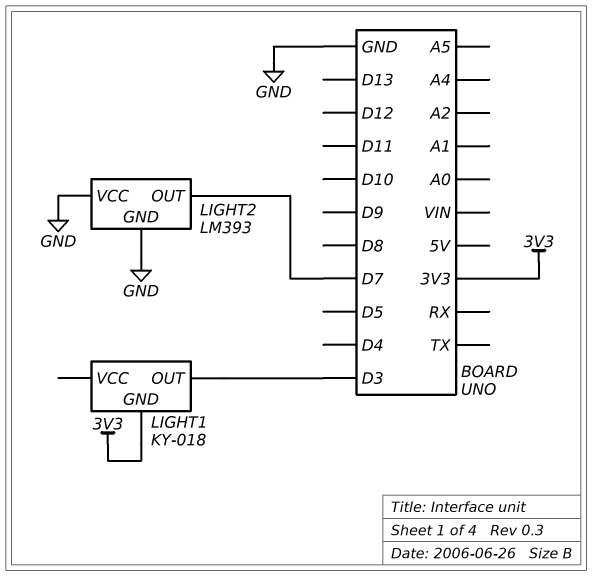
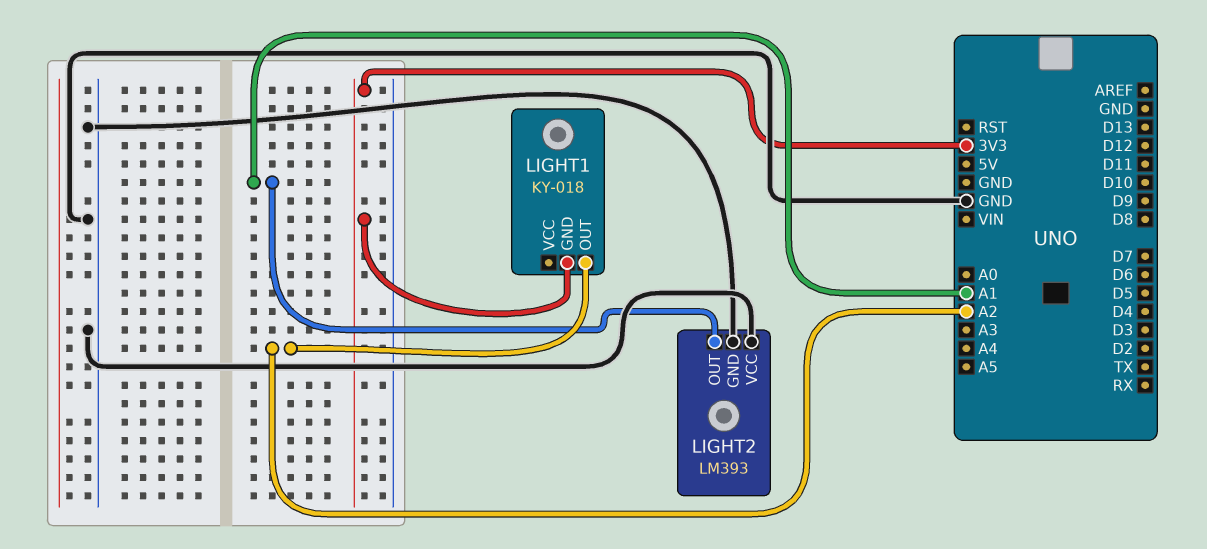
LIGHT1 pin OUT: D3 -> A2
LIGHT2 pin OUT: D7 -> A1

